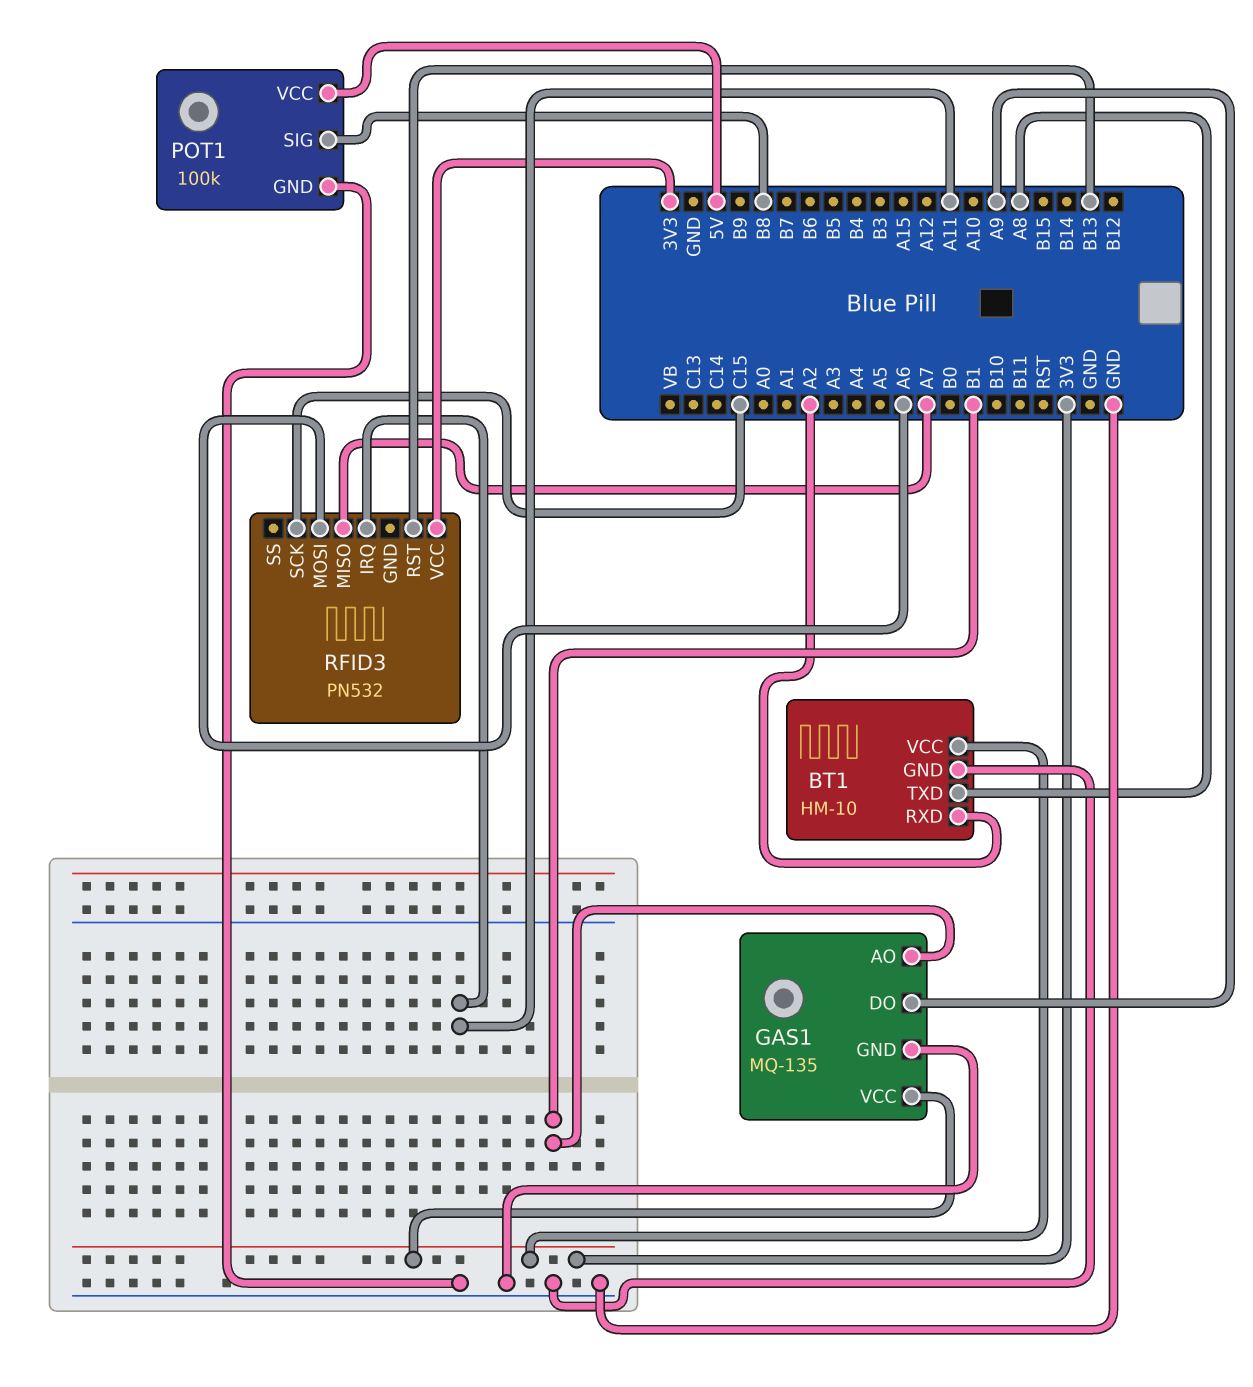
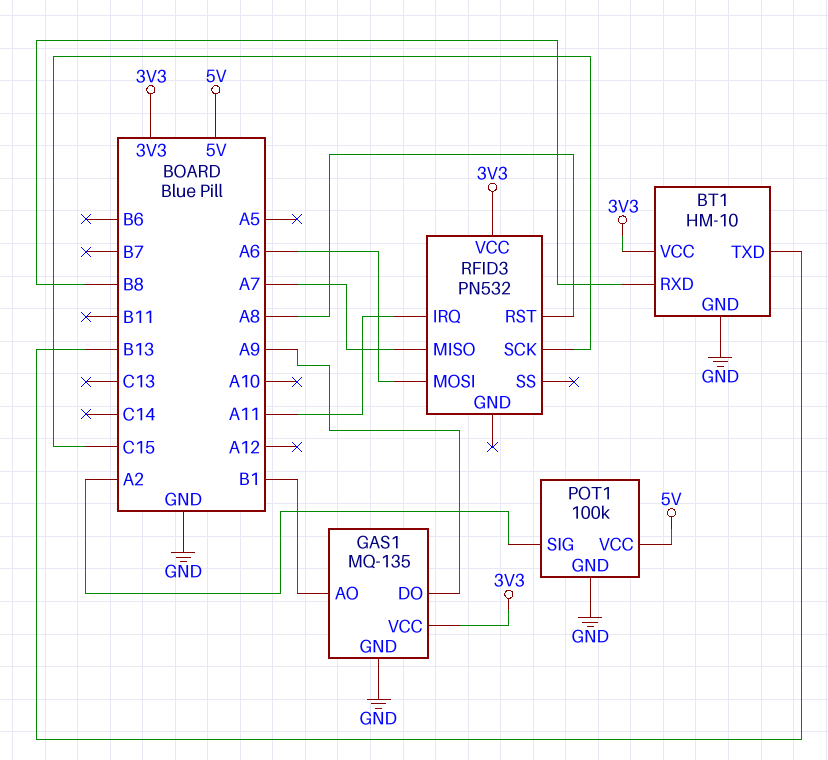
BT1 pin RXD: A2 -> B8
BT1 pin TXD: A8 -> B13
POT1 pin SIG: B8 -> A2
RFID3 pin RST: B13 -> A8

